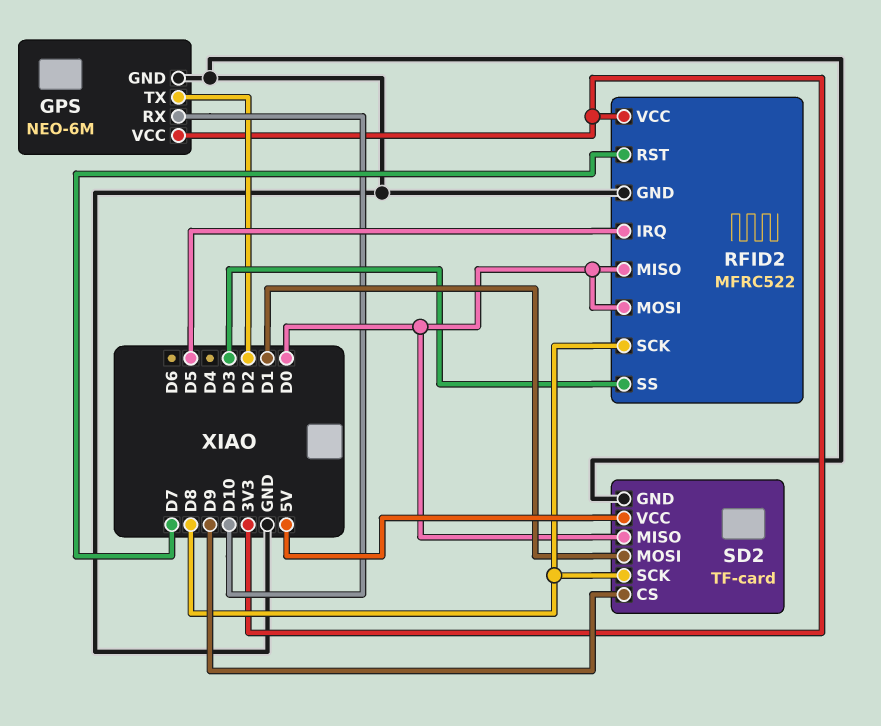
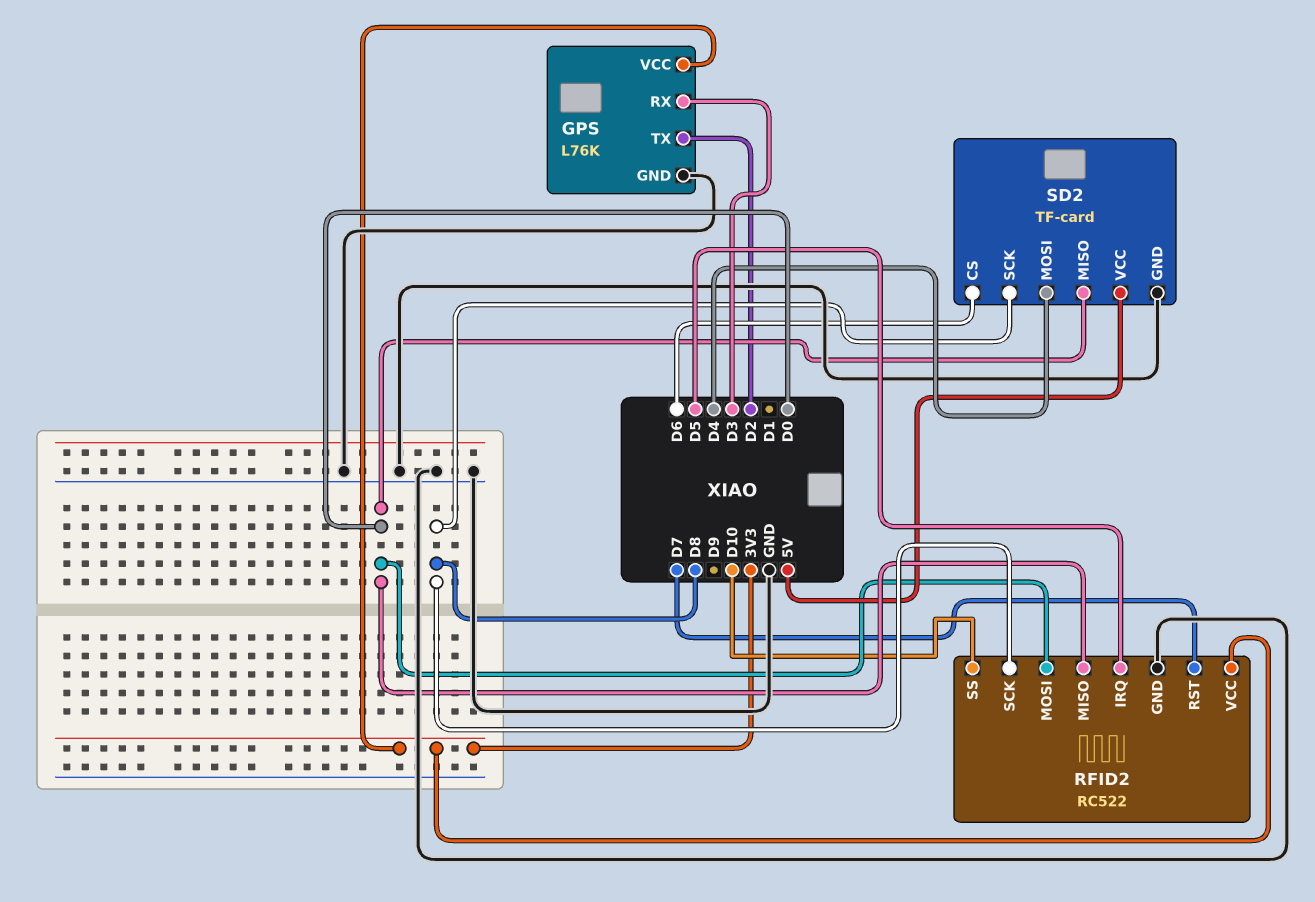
GPS: NEO-6M -> L76K
GPS pin RX: D10 -> D3
RFID2: MFRC522 -> RC522
RFID2 pin SS: D3 -> D10
SD2 pin CS: D9 -> D6
SD2 pin MOSI: D1 -> D4

